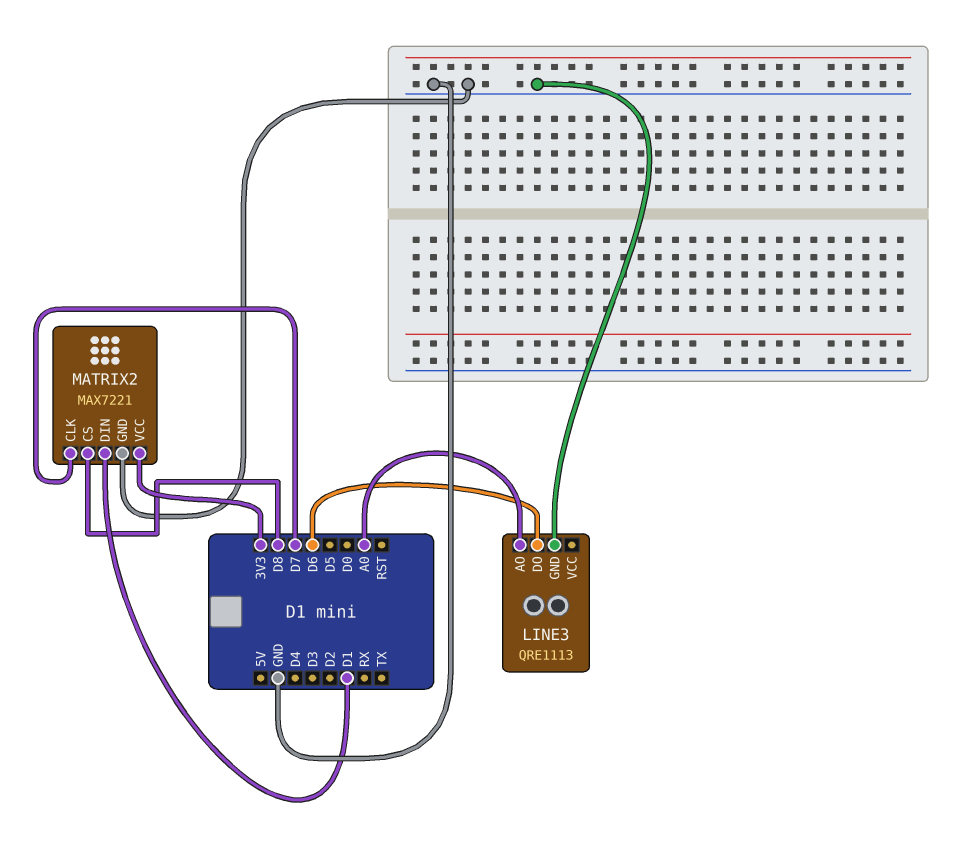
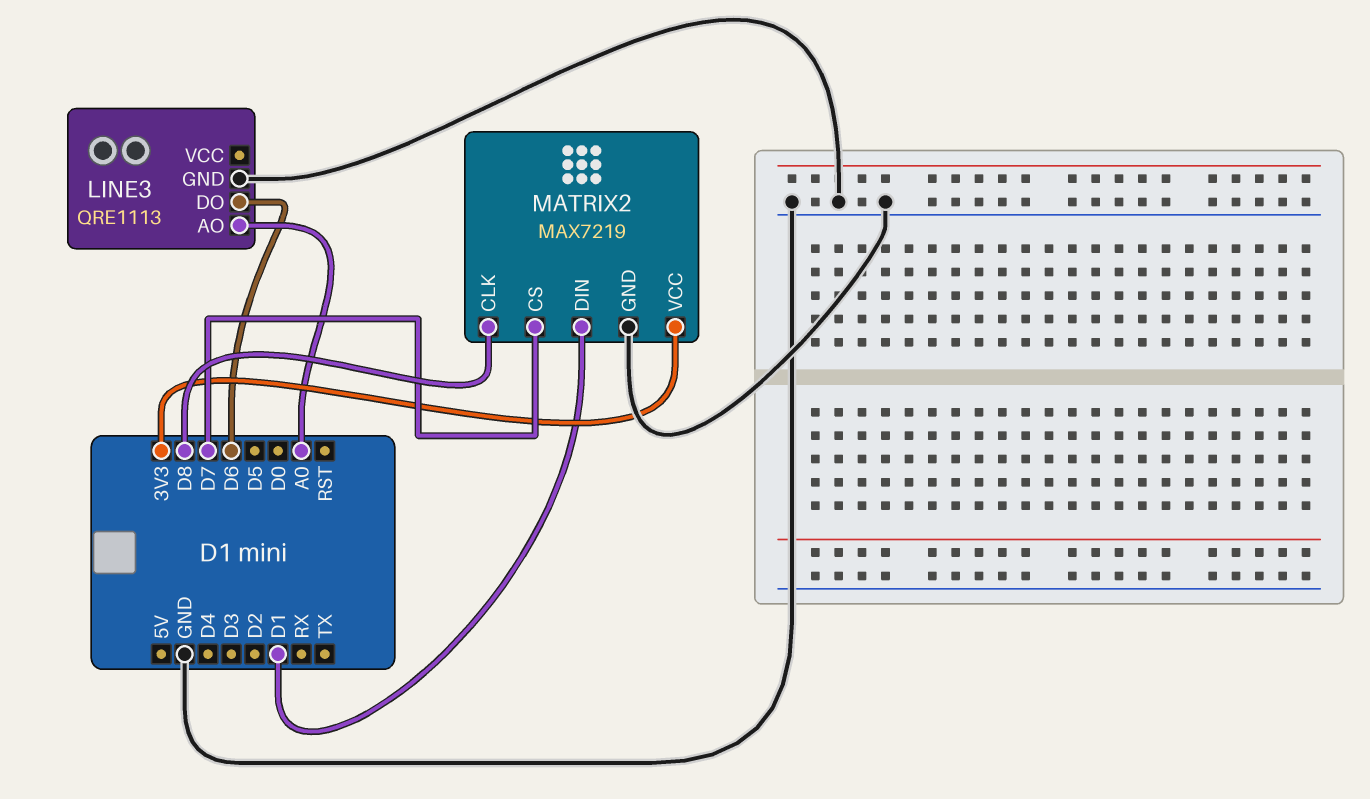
MATRIX2: MAX7221 -> MAX7219
MATRIX2 pin CLK: D7 -> D8
MATRIX2 pin CS: D8 -> D7

